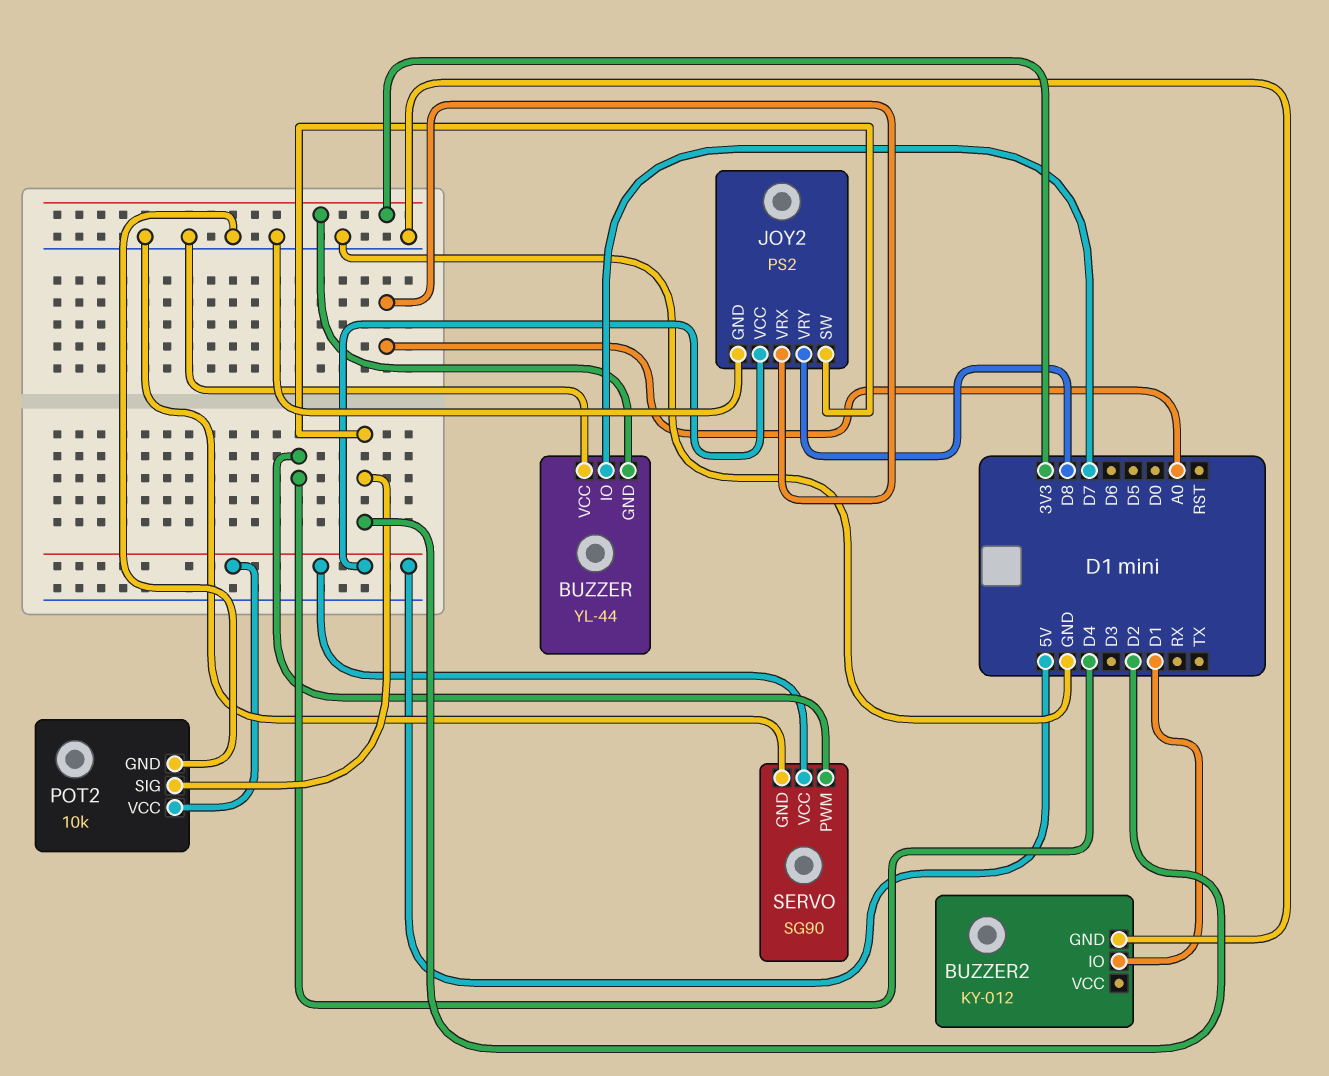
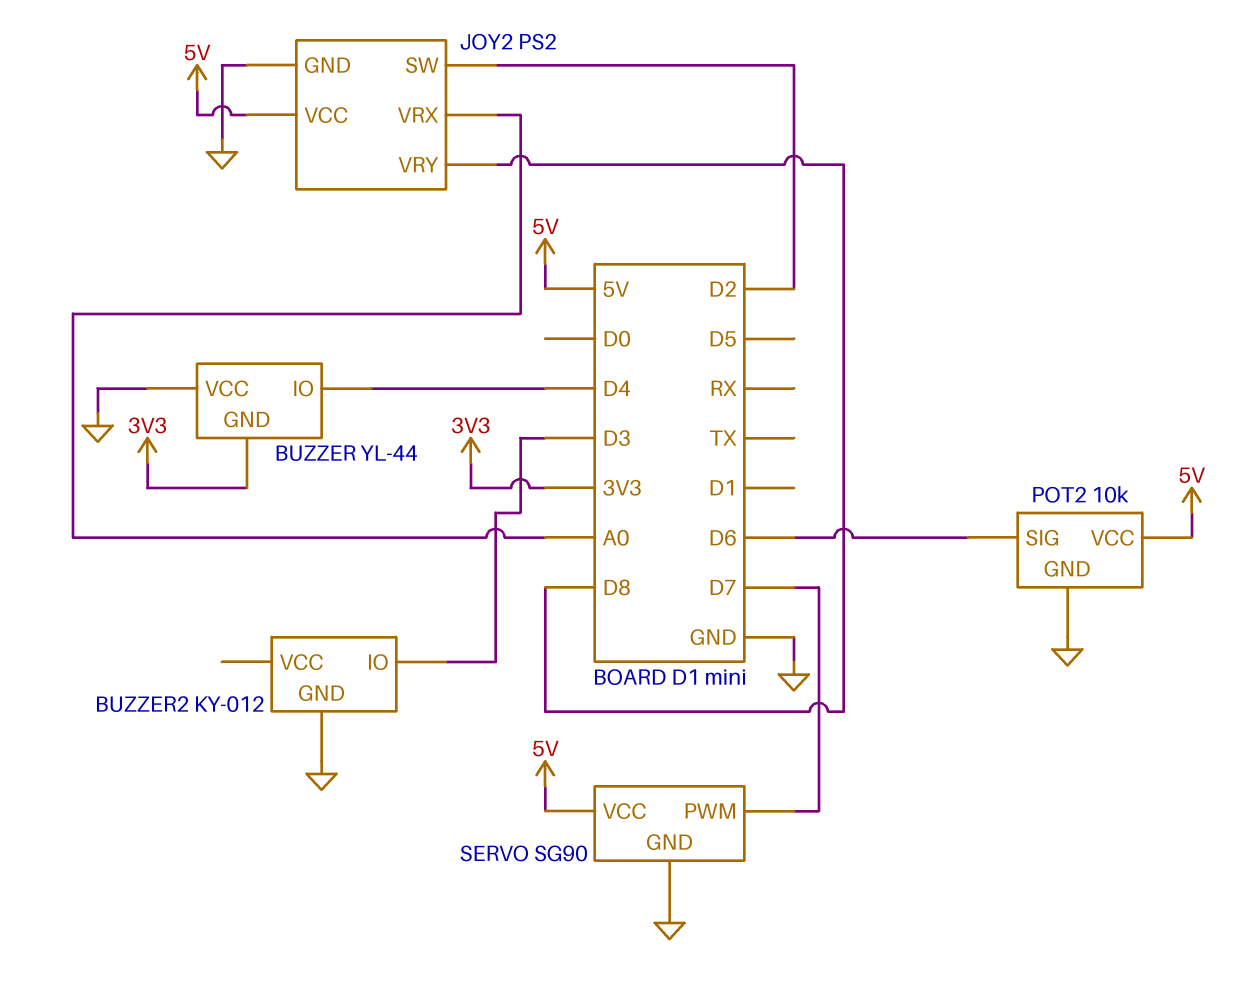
BUZZER pin IO: D7 -> D4
BUZZER2 pin IO: D1 -> D3
POT2 pin SIG: D2 -> D6
SERVO pin PWM: D4 -> D7

